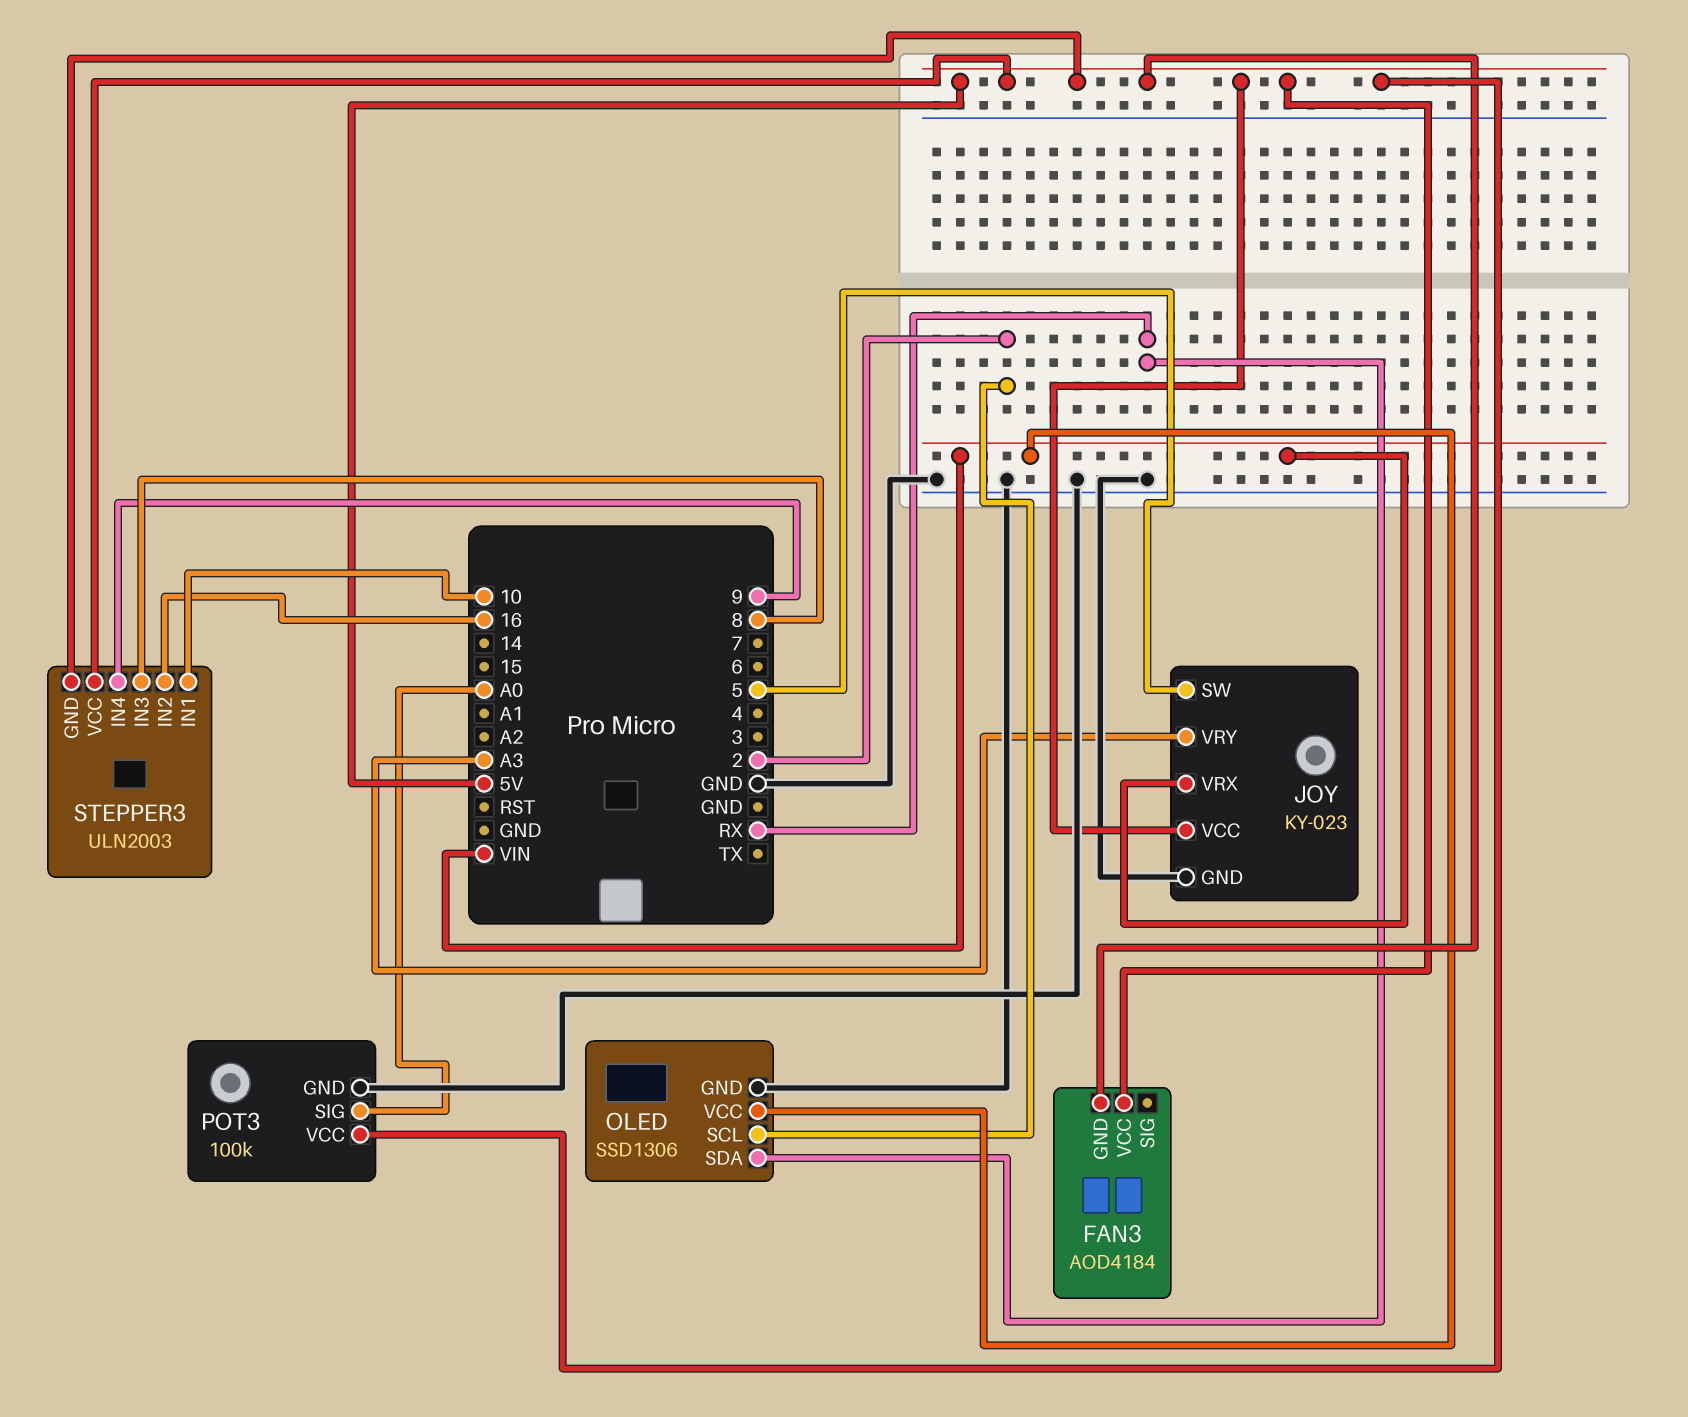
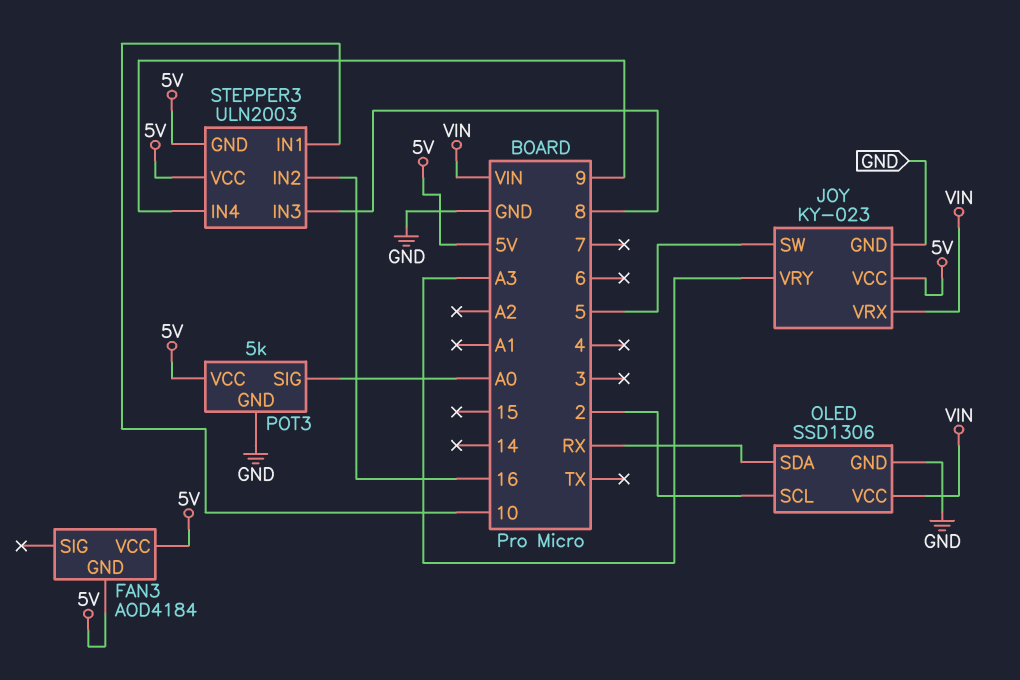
POT3: 100k -> 5k

